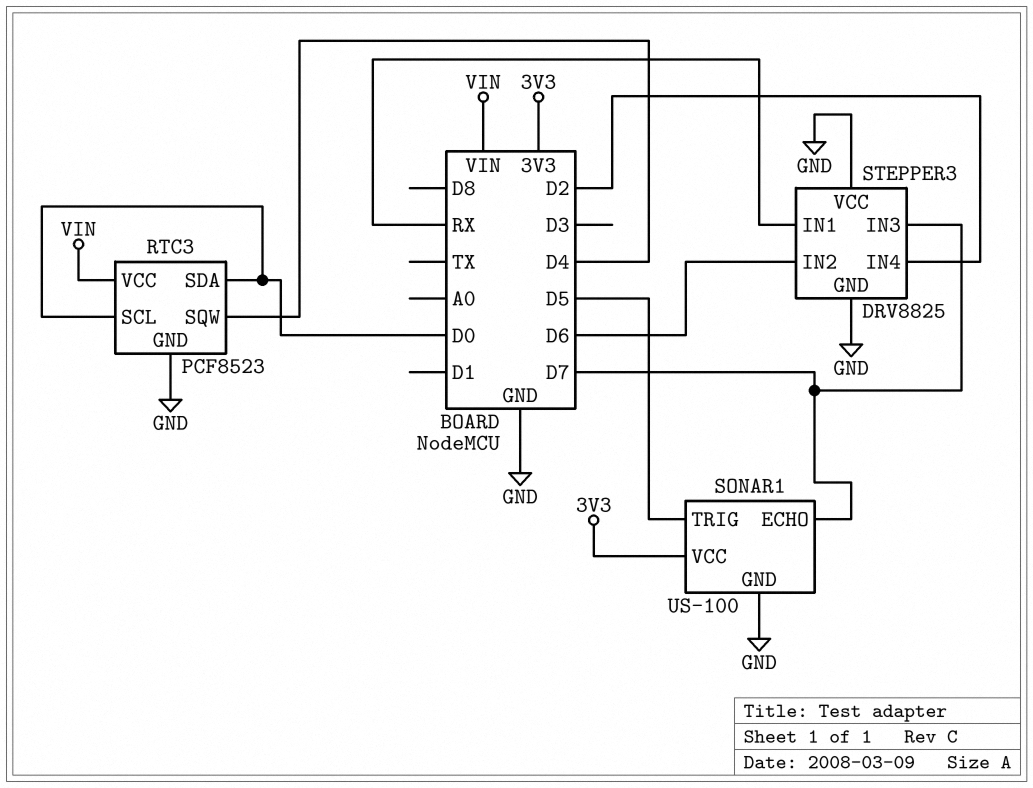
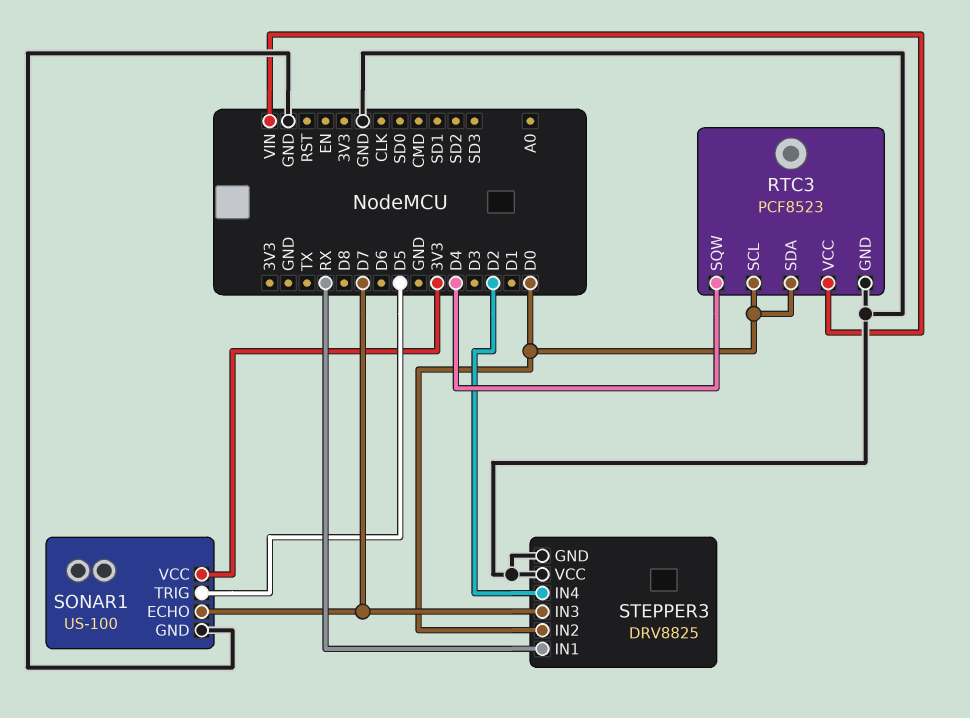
STEPPER3 pin IN2: D6 -> D0

